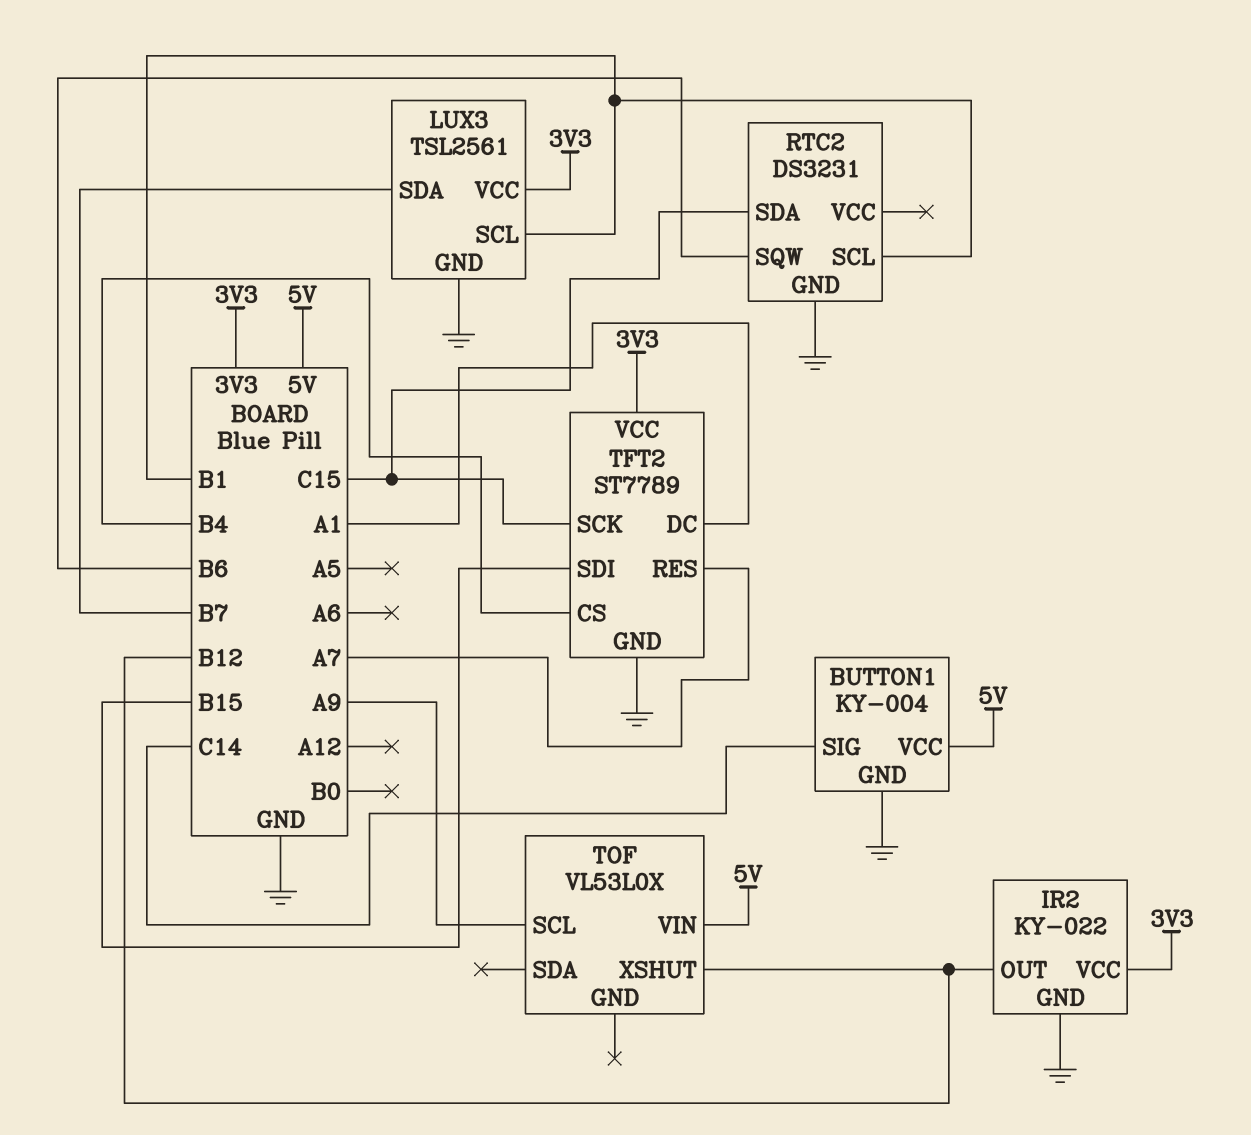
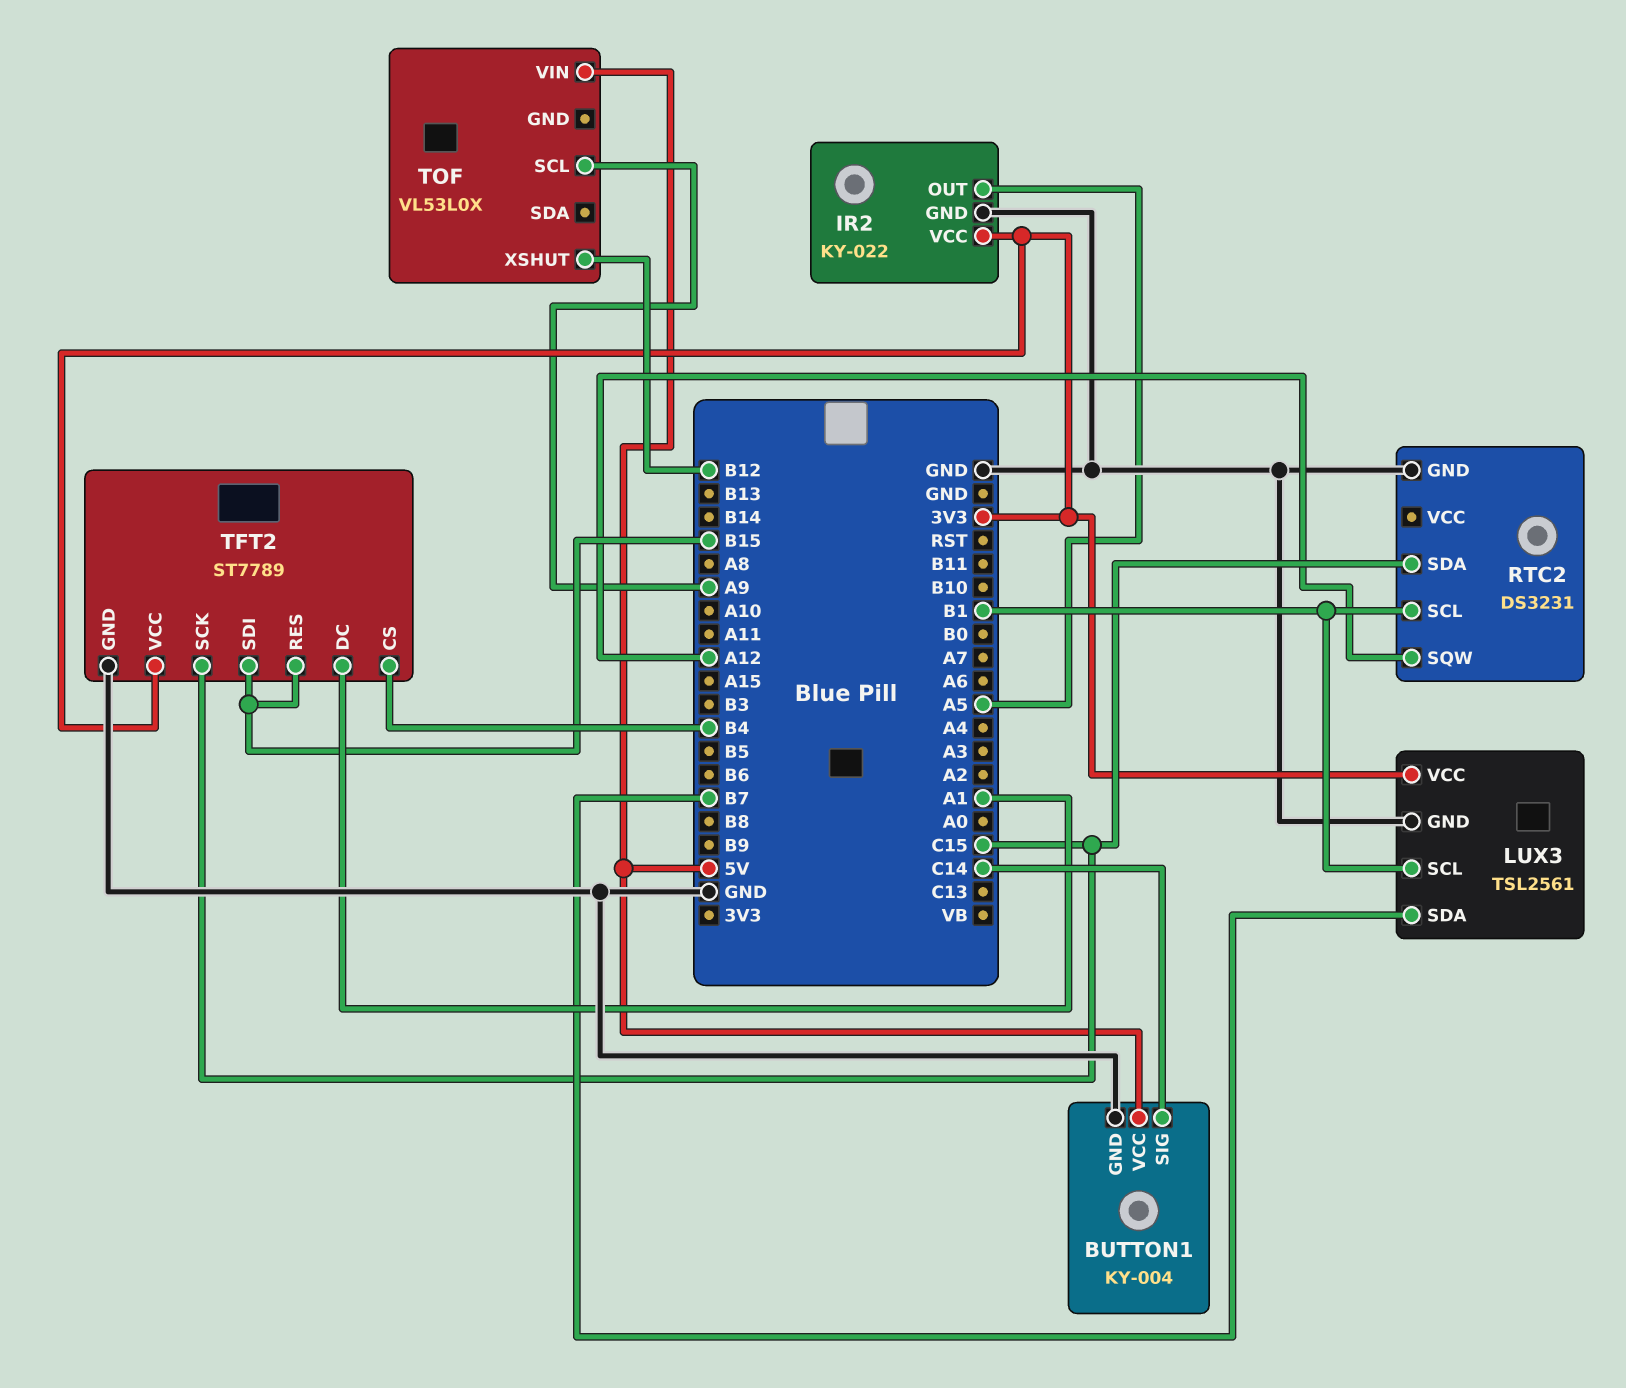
IR2 pin OUT: B12 -> A5
RTC2 pin SQW: B6 -> A12
TFT2 pin RES: A7 -> B15

